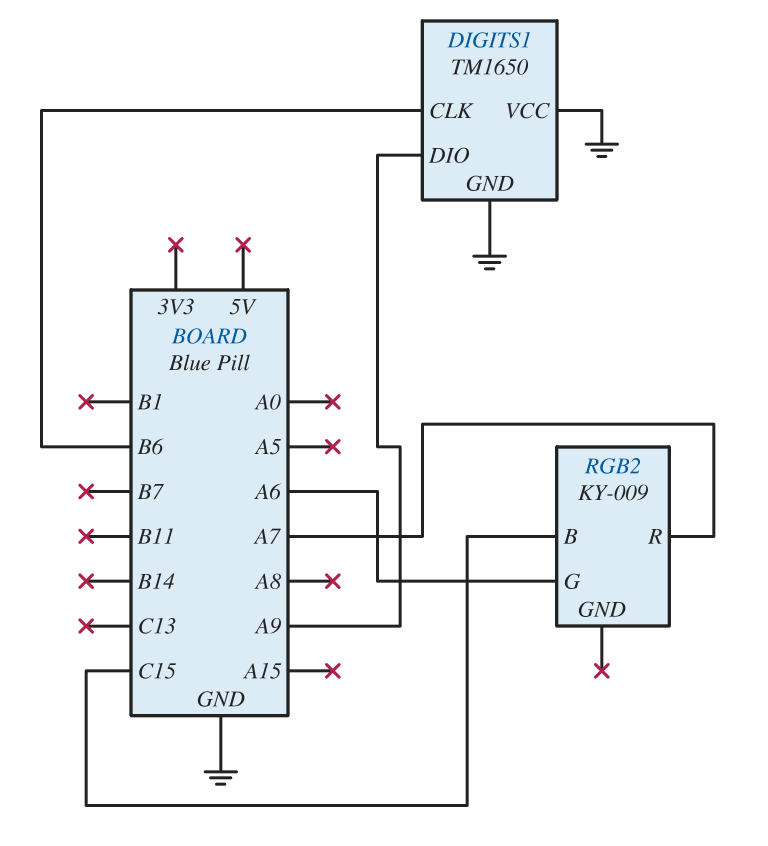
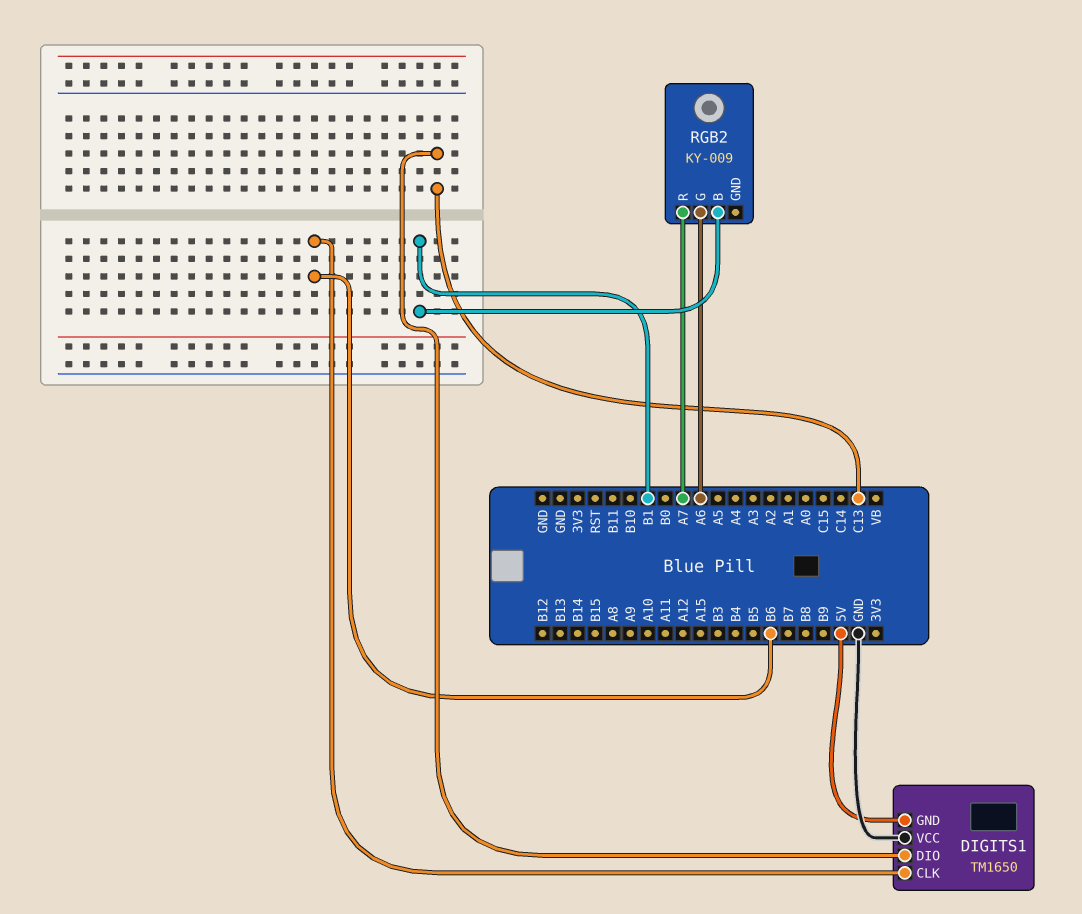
DIGITS1 pin DIO: A9 -> C13
DIGITS1 pin GND: GND -> 5V
RGB2 pin B: C15 -> B1

